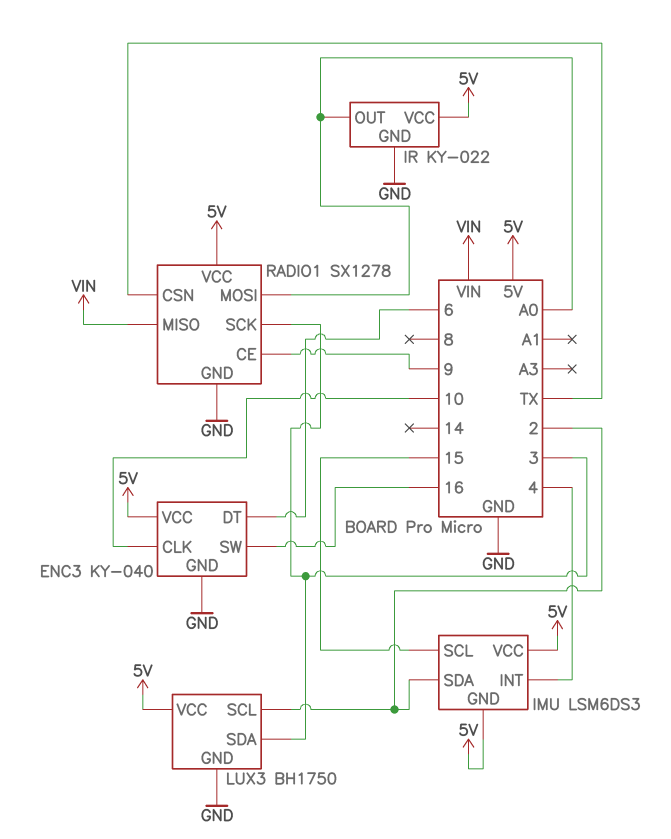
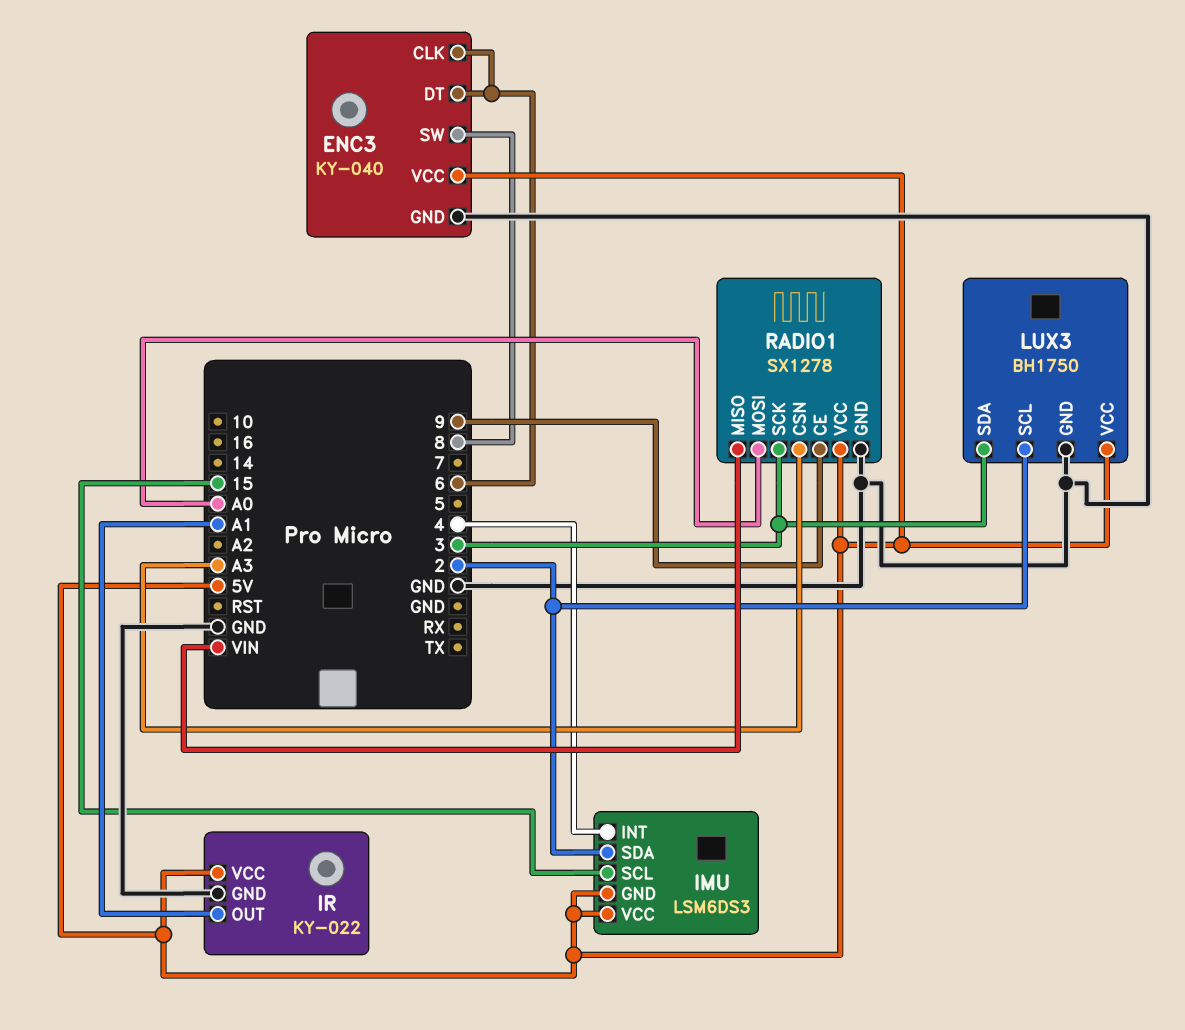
ENC3 pin CLK: 10 -> 6
ENC3 pin SW: 16 -> 8
IR pin OUT: A0 -> A1
RADIO1 pin CSN: TX -> A3

